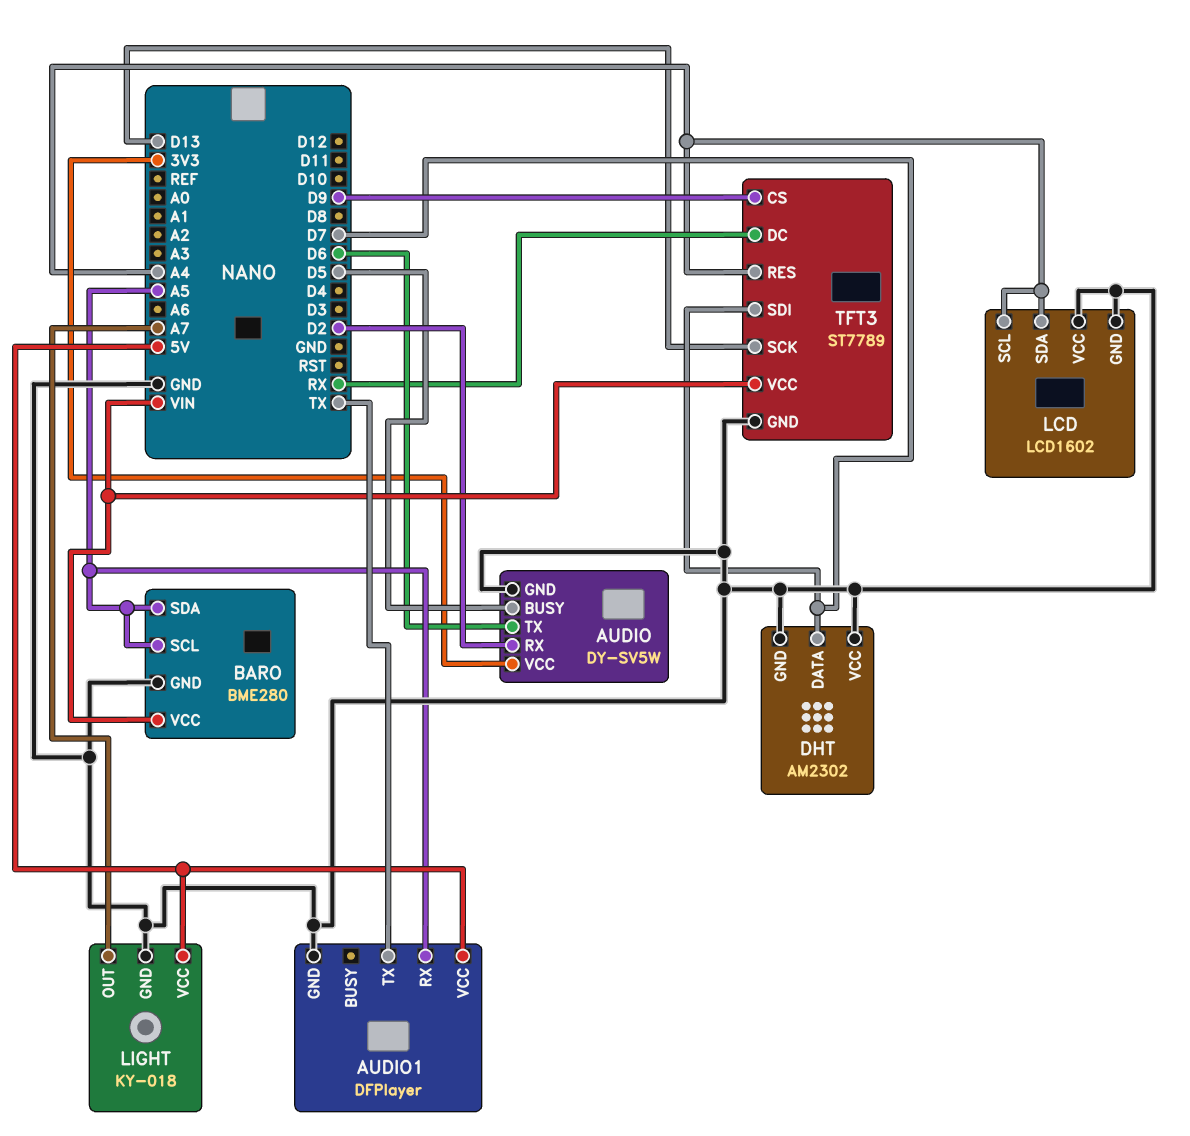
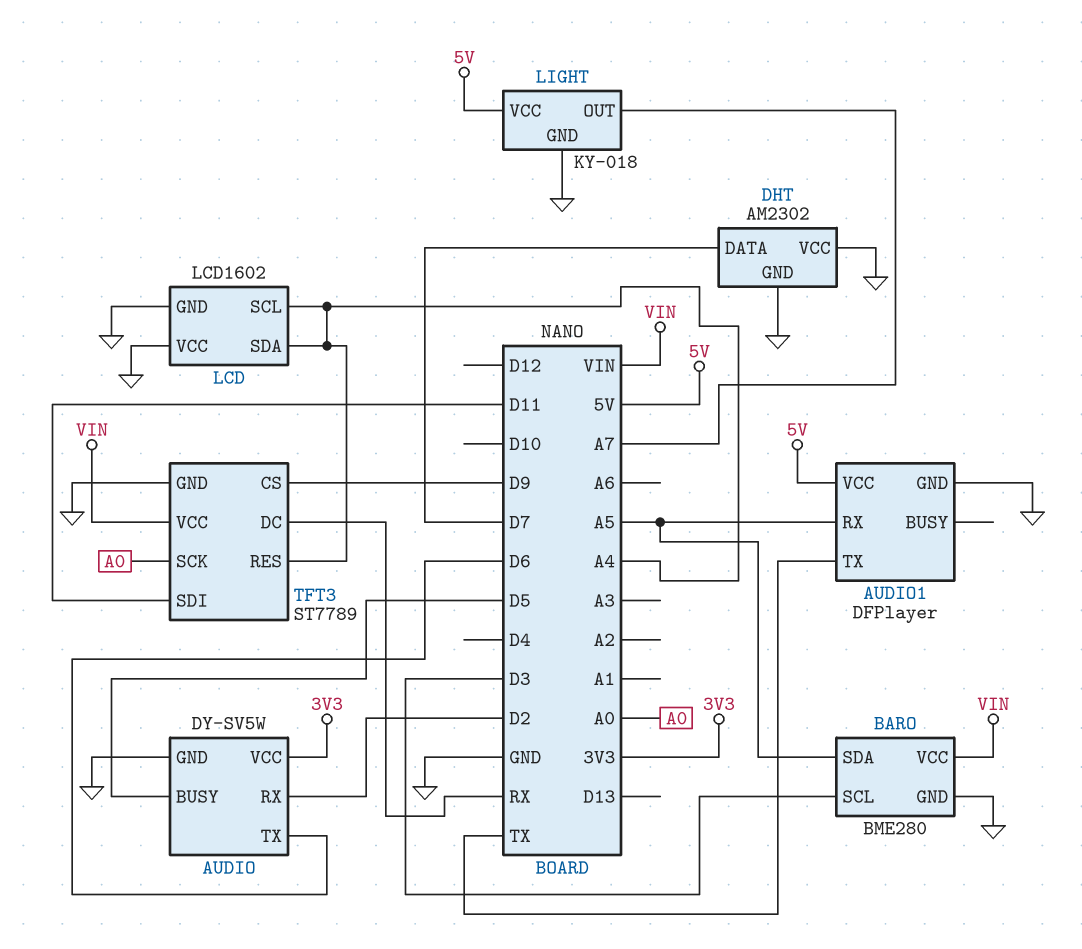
BARO pin SCL: A5 -> D3
TFT3 pin SCK: D13 -> A0
TFT3 pin SDI: D7 -> D11

